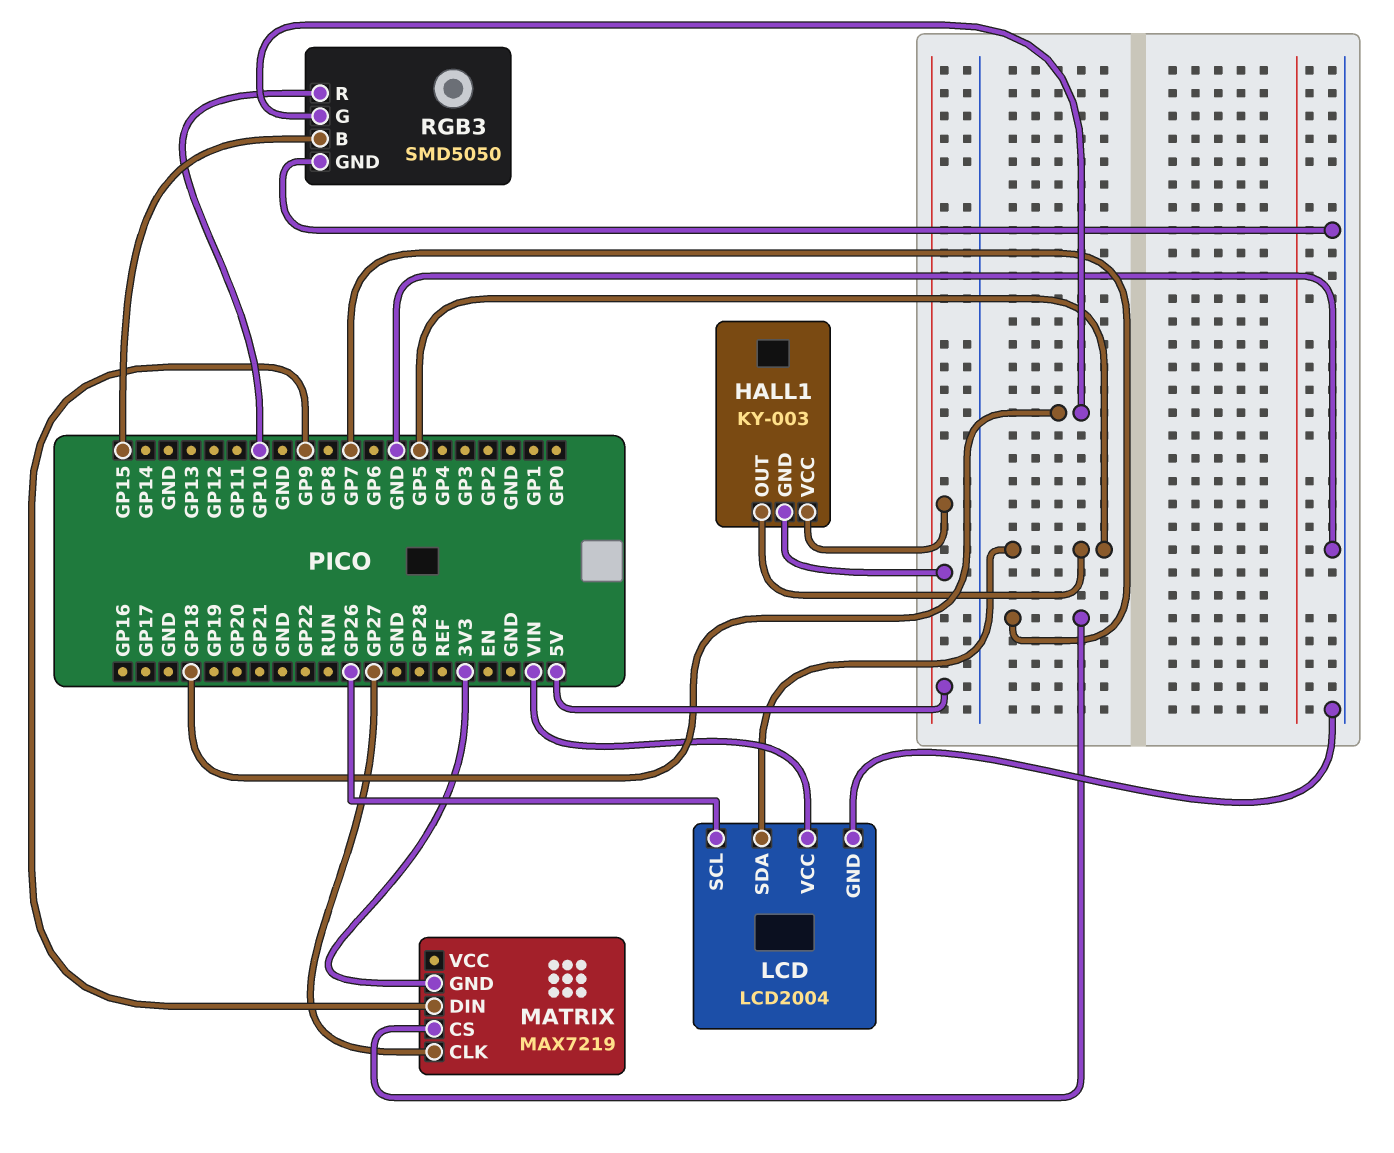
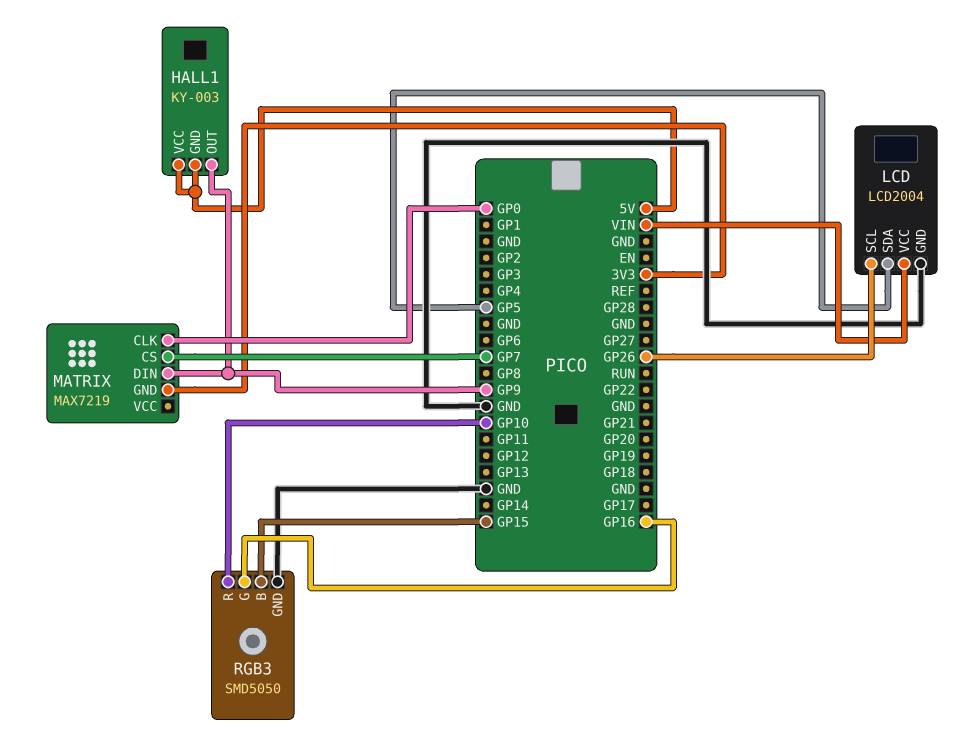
HALL1 pin OUT: GP5 -> GP9
MATRIX pin CLK: GP27 -> GP0
RGB3 pin G: GP18 -> GP16

